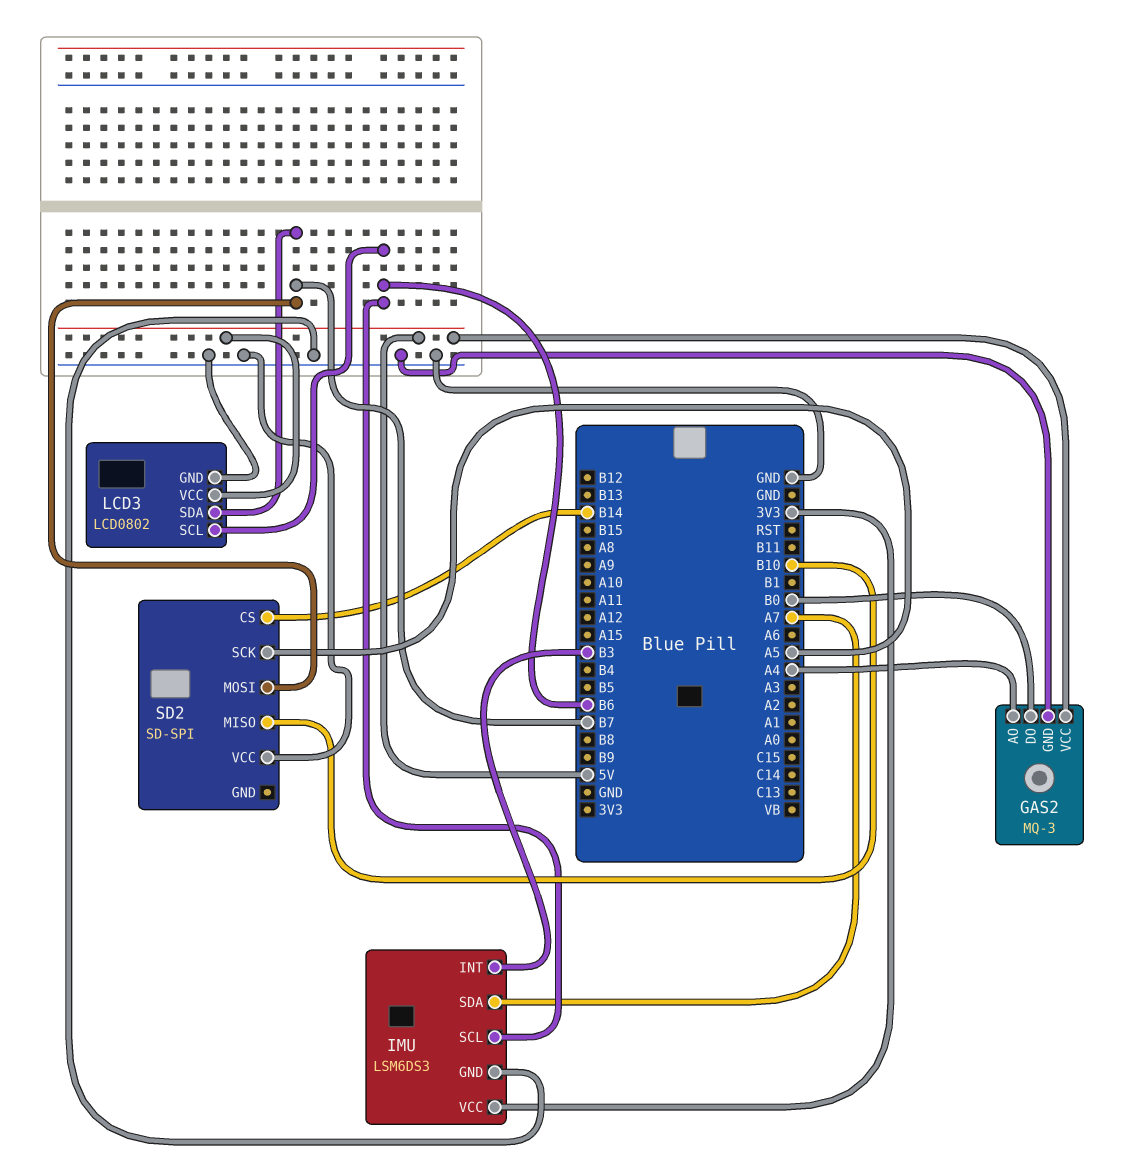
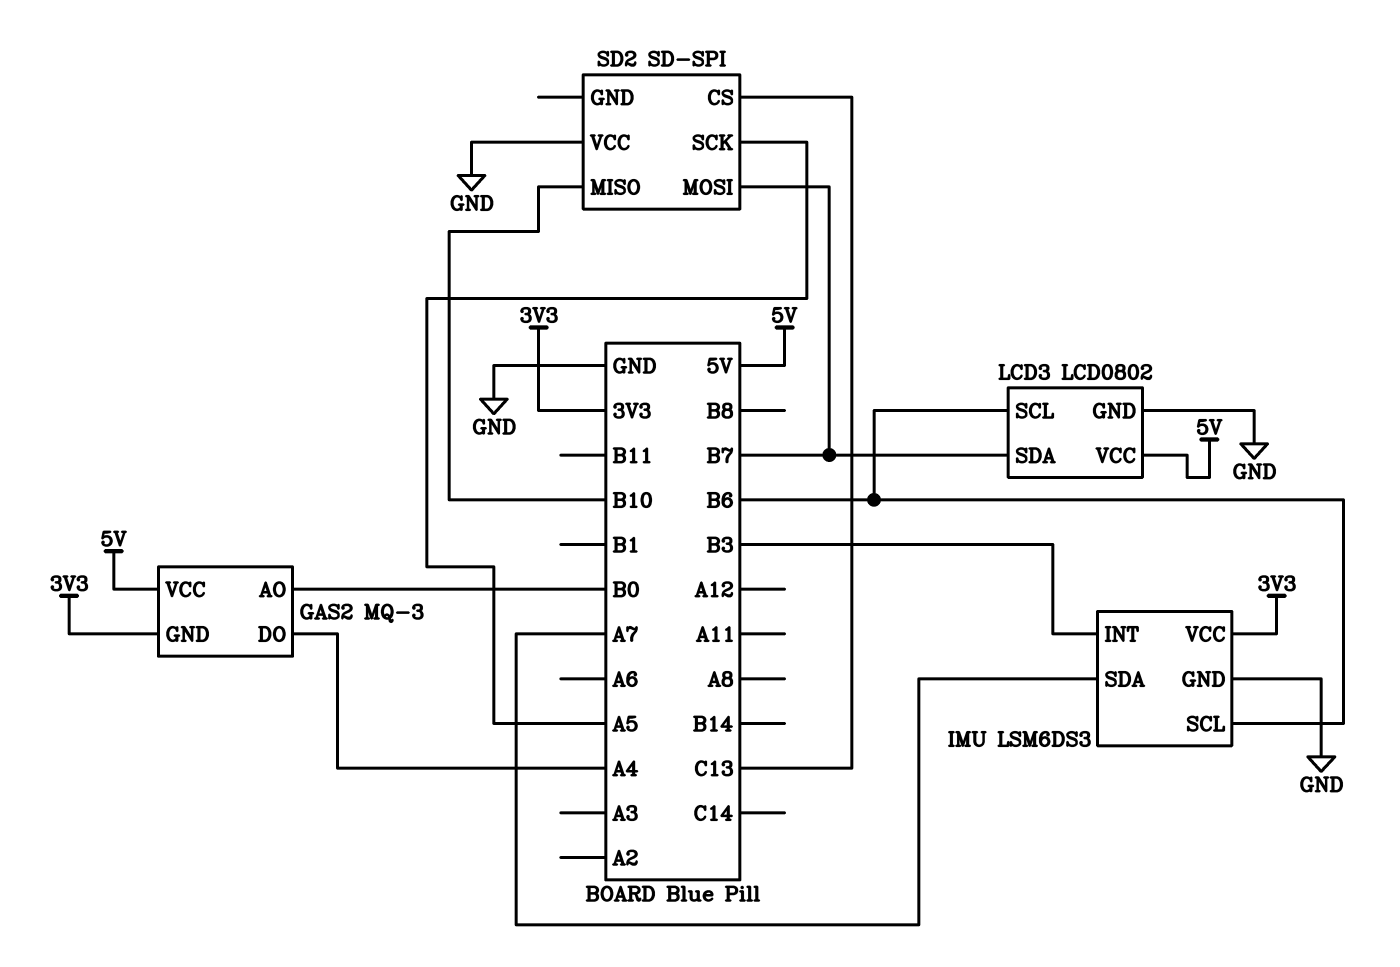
GAS2 pin AO: A4 -> B0
GAS2 pin DO: B0 -> A4
GAS2 pin GND: GND -> 3V3
SD2 pin CS: B14 -> C13

